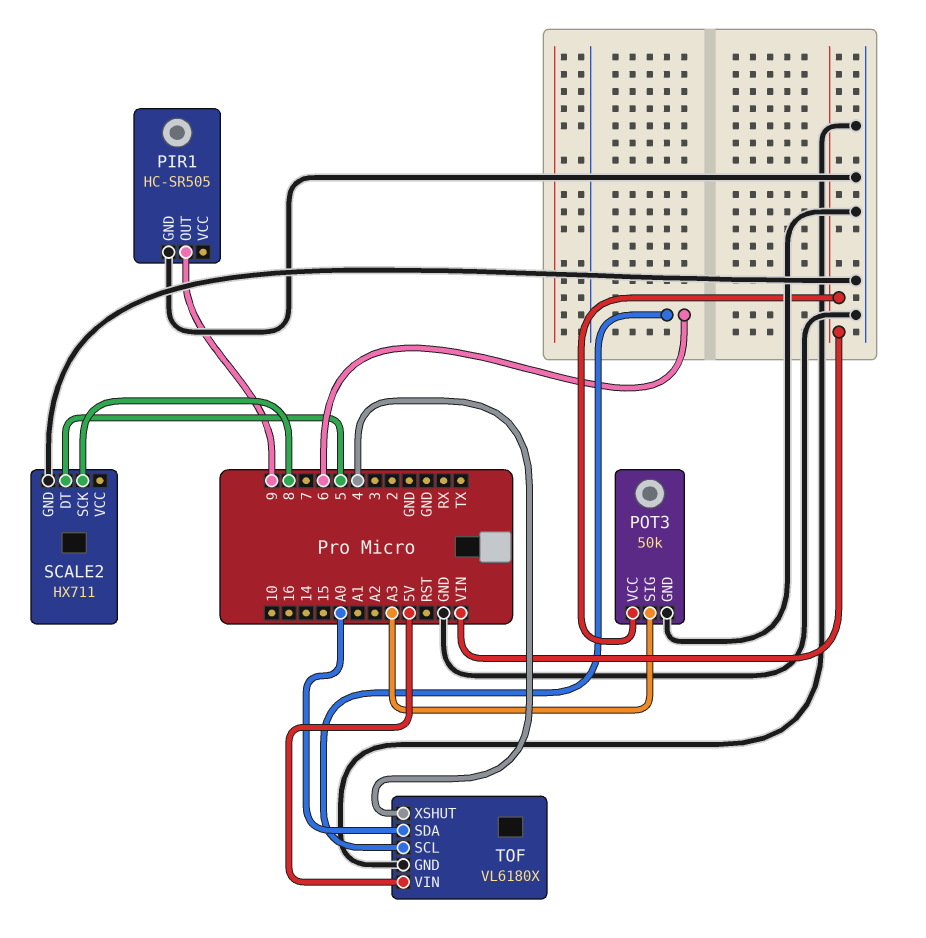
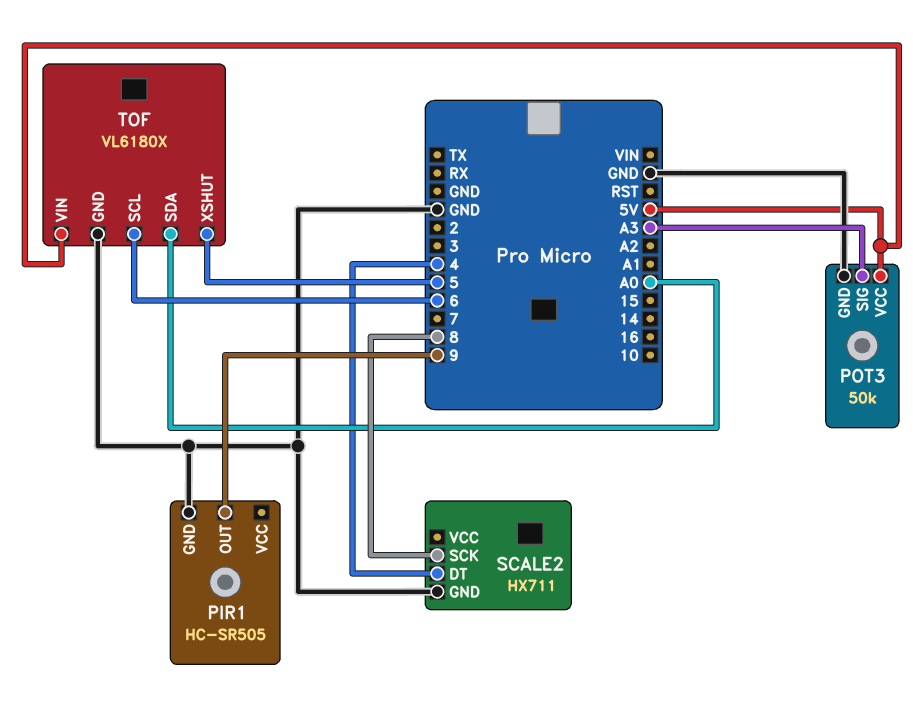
POT3 pin VCC: VIN -> 5V
SCALE2 pin DT: 5 -> 4
TOF pin XSHUT: 4 -> 5

